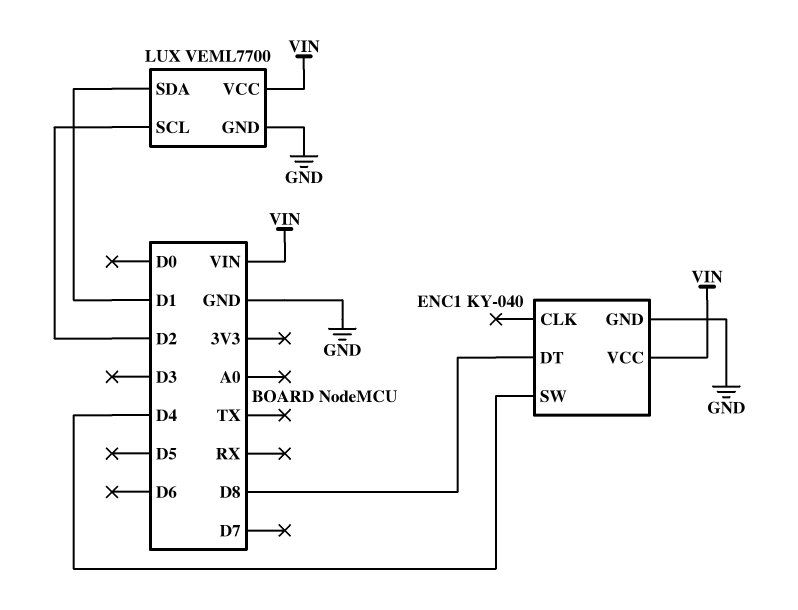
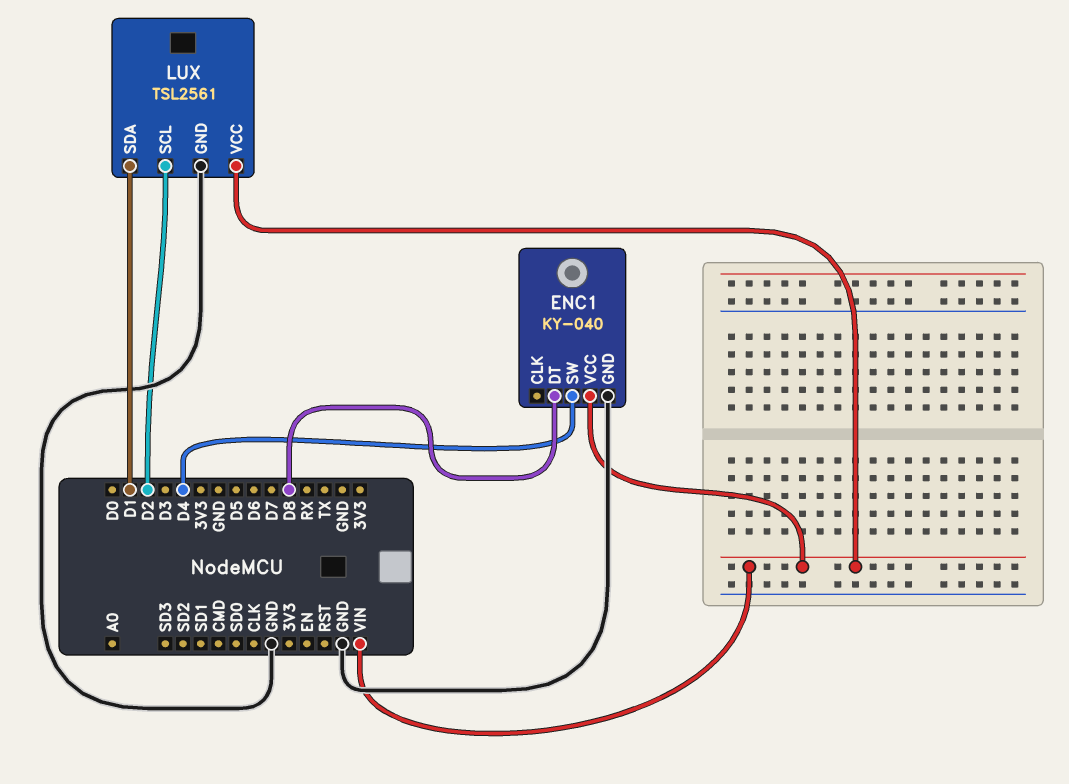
LUX: VEML7700 -> TSL2561

